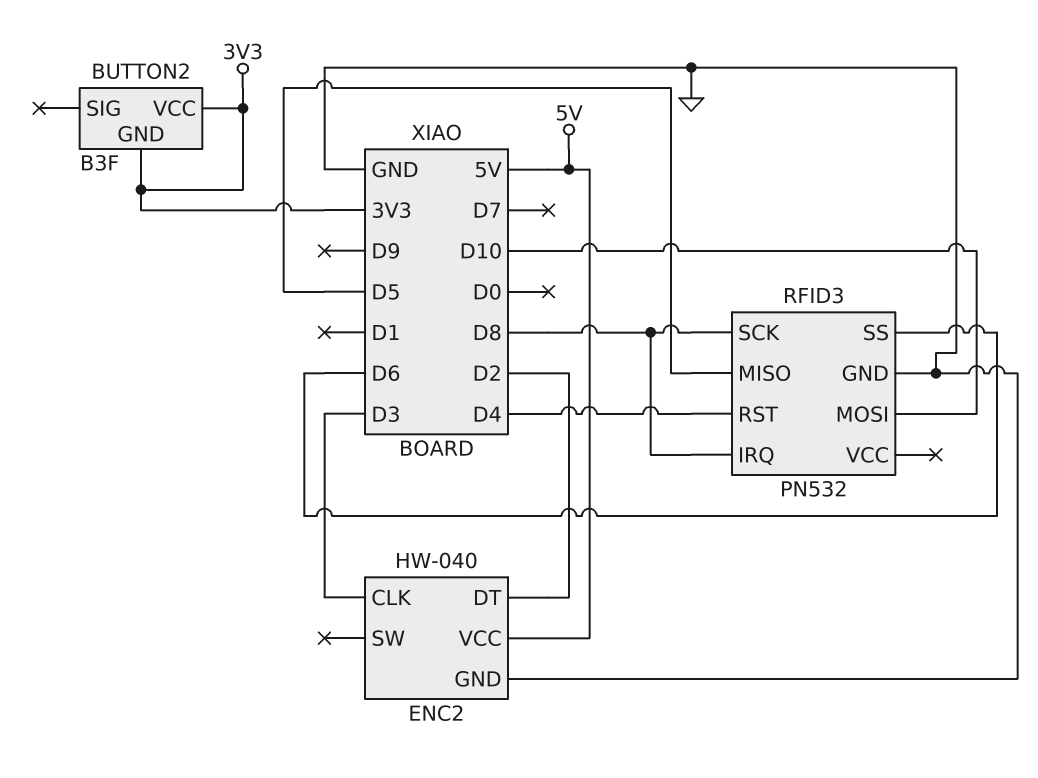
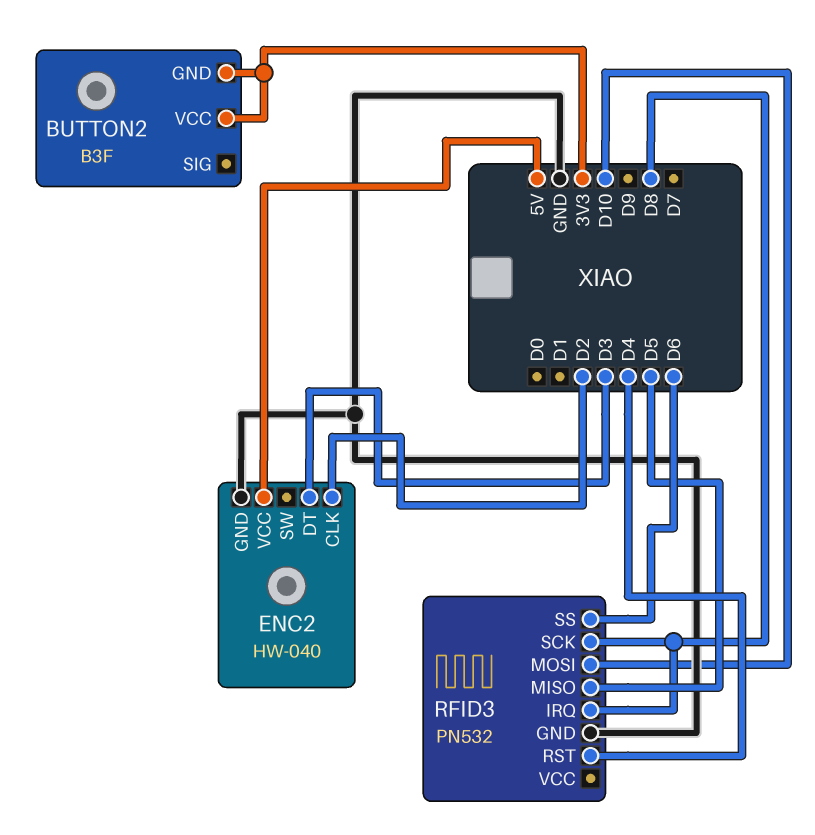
ENC2 pin CLK: D3 -> D2
ENC2 pin DT: D2 -> D3

